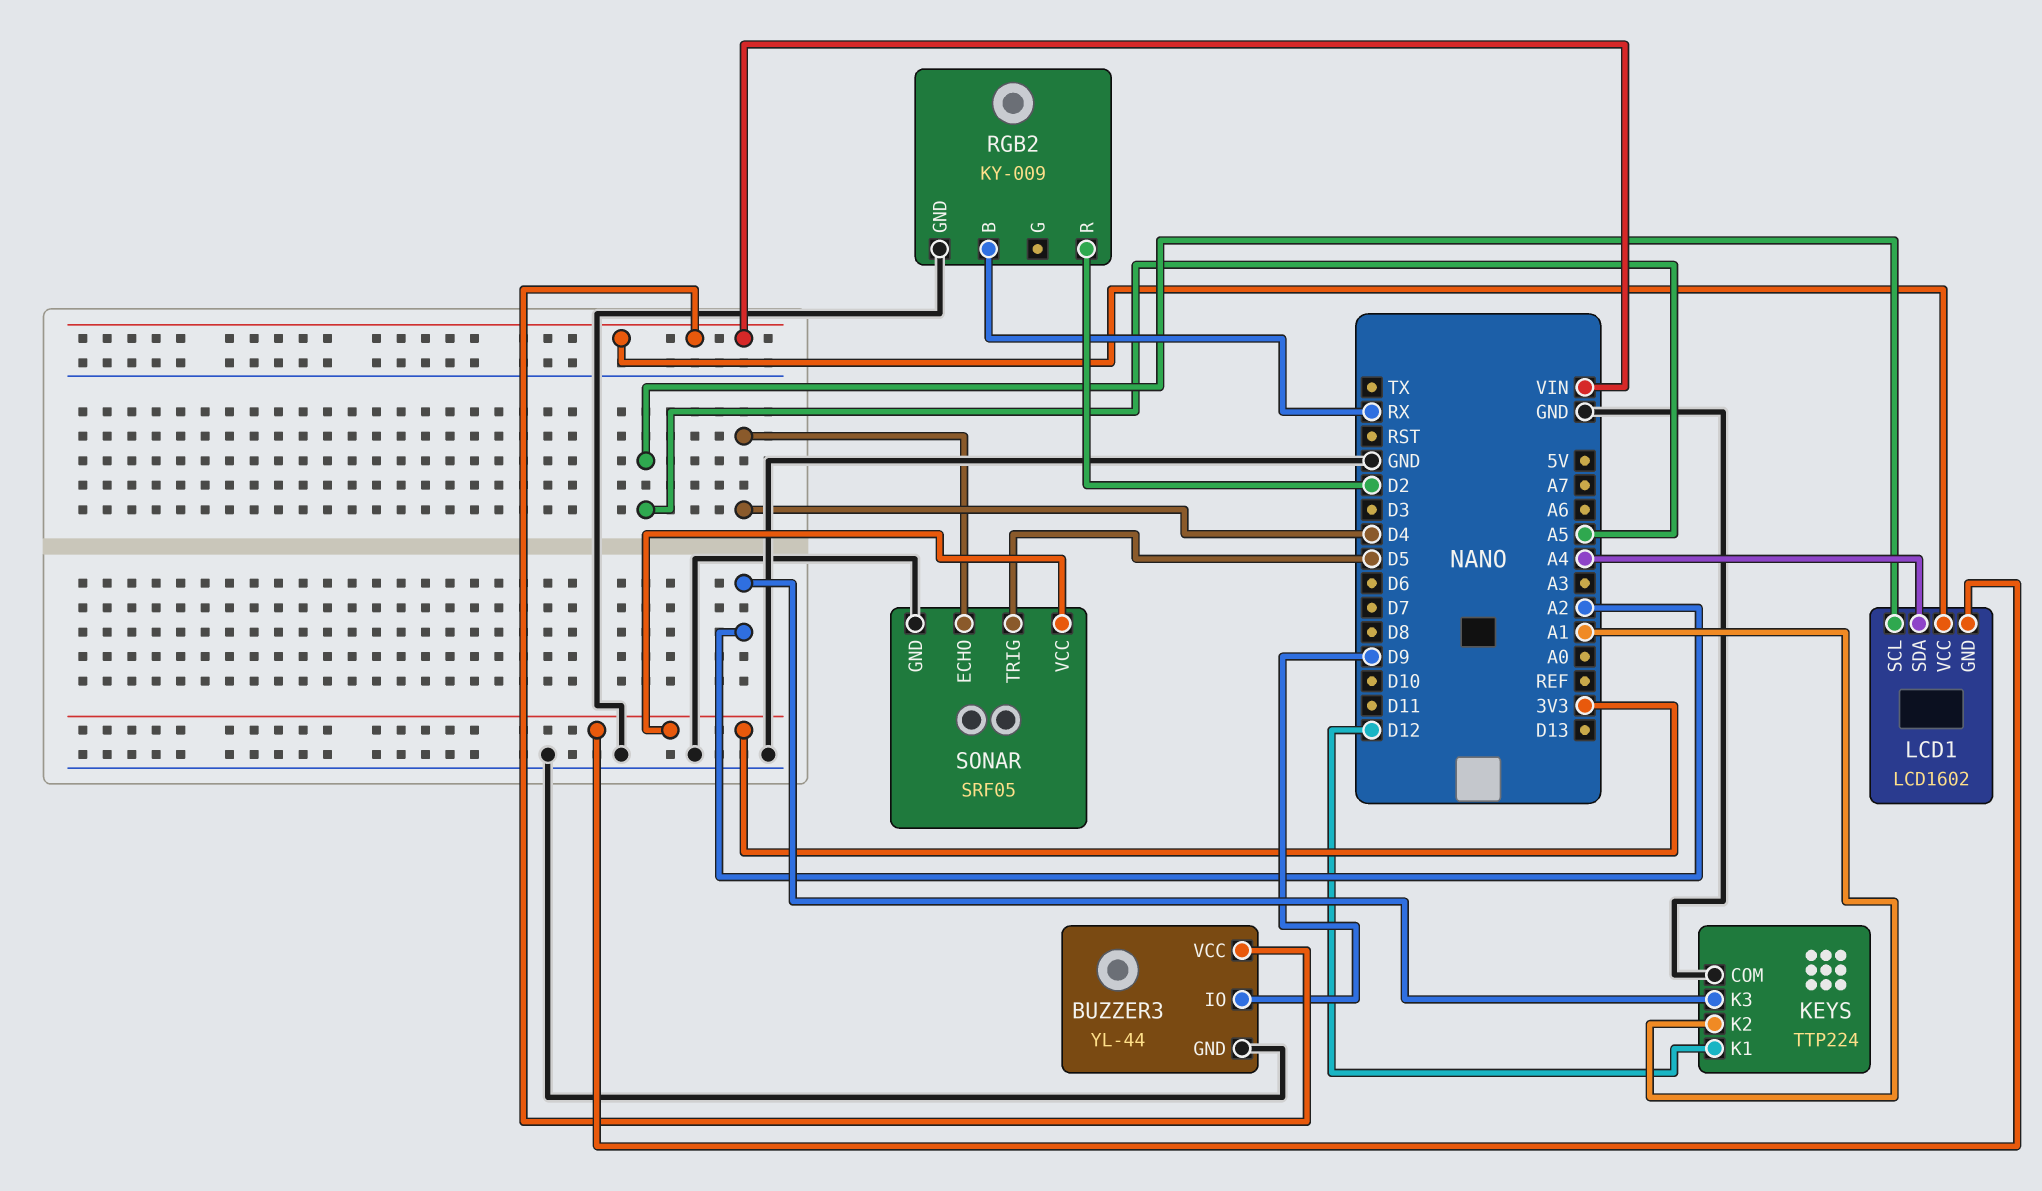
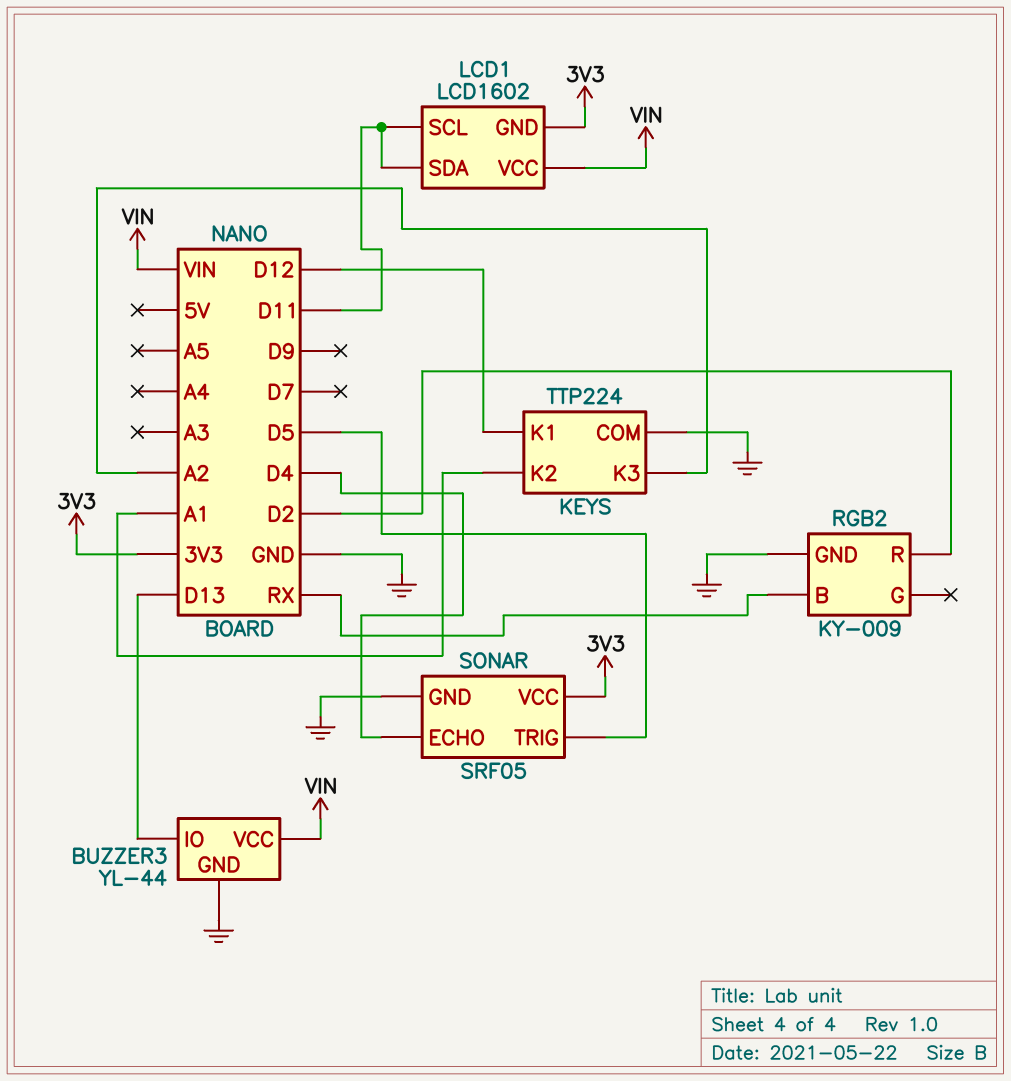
BUZZER3 pin IO: D9 -> D13
LCD1 pin SCL: A5 -> D11
LCD1 pin SDA: A4 -> D11

